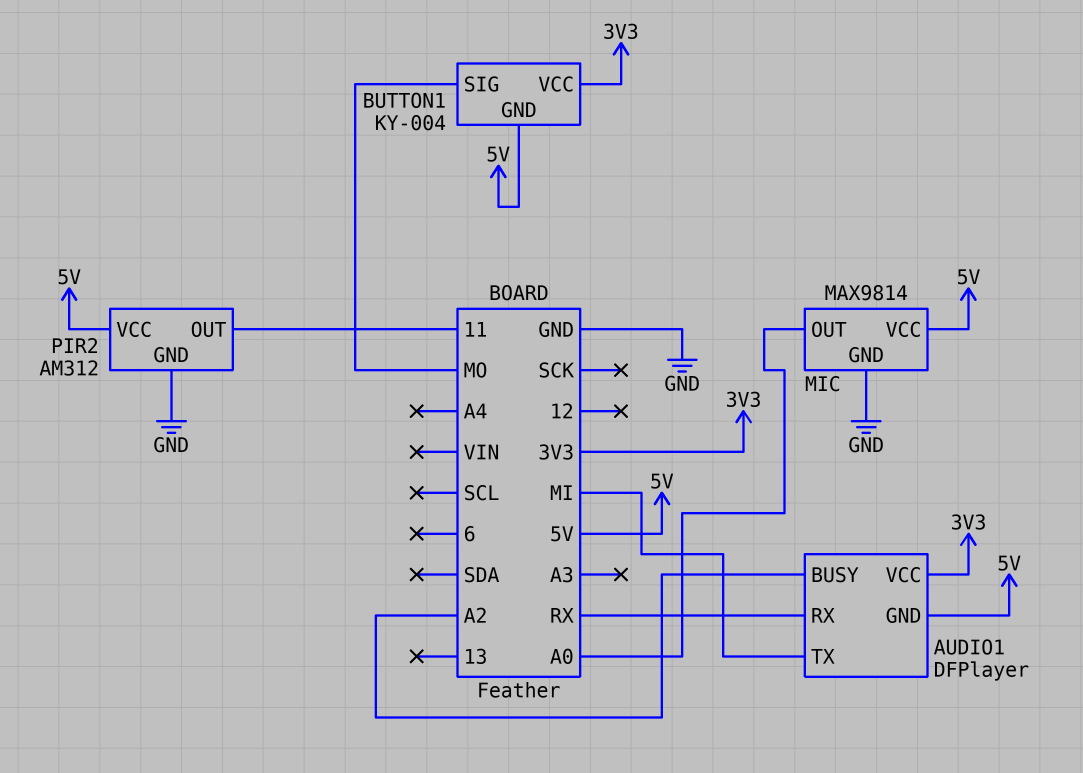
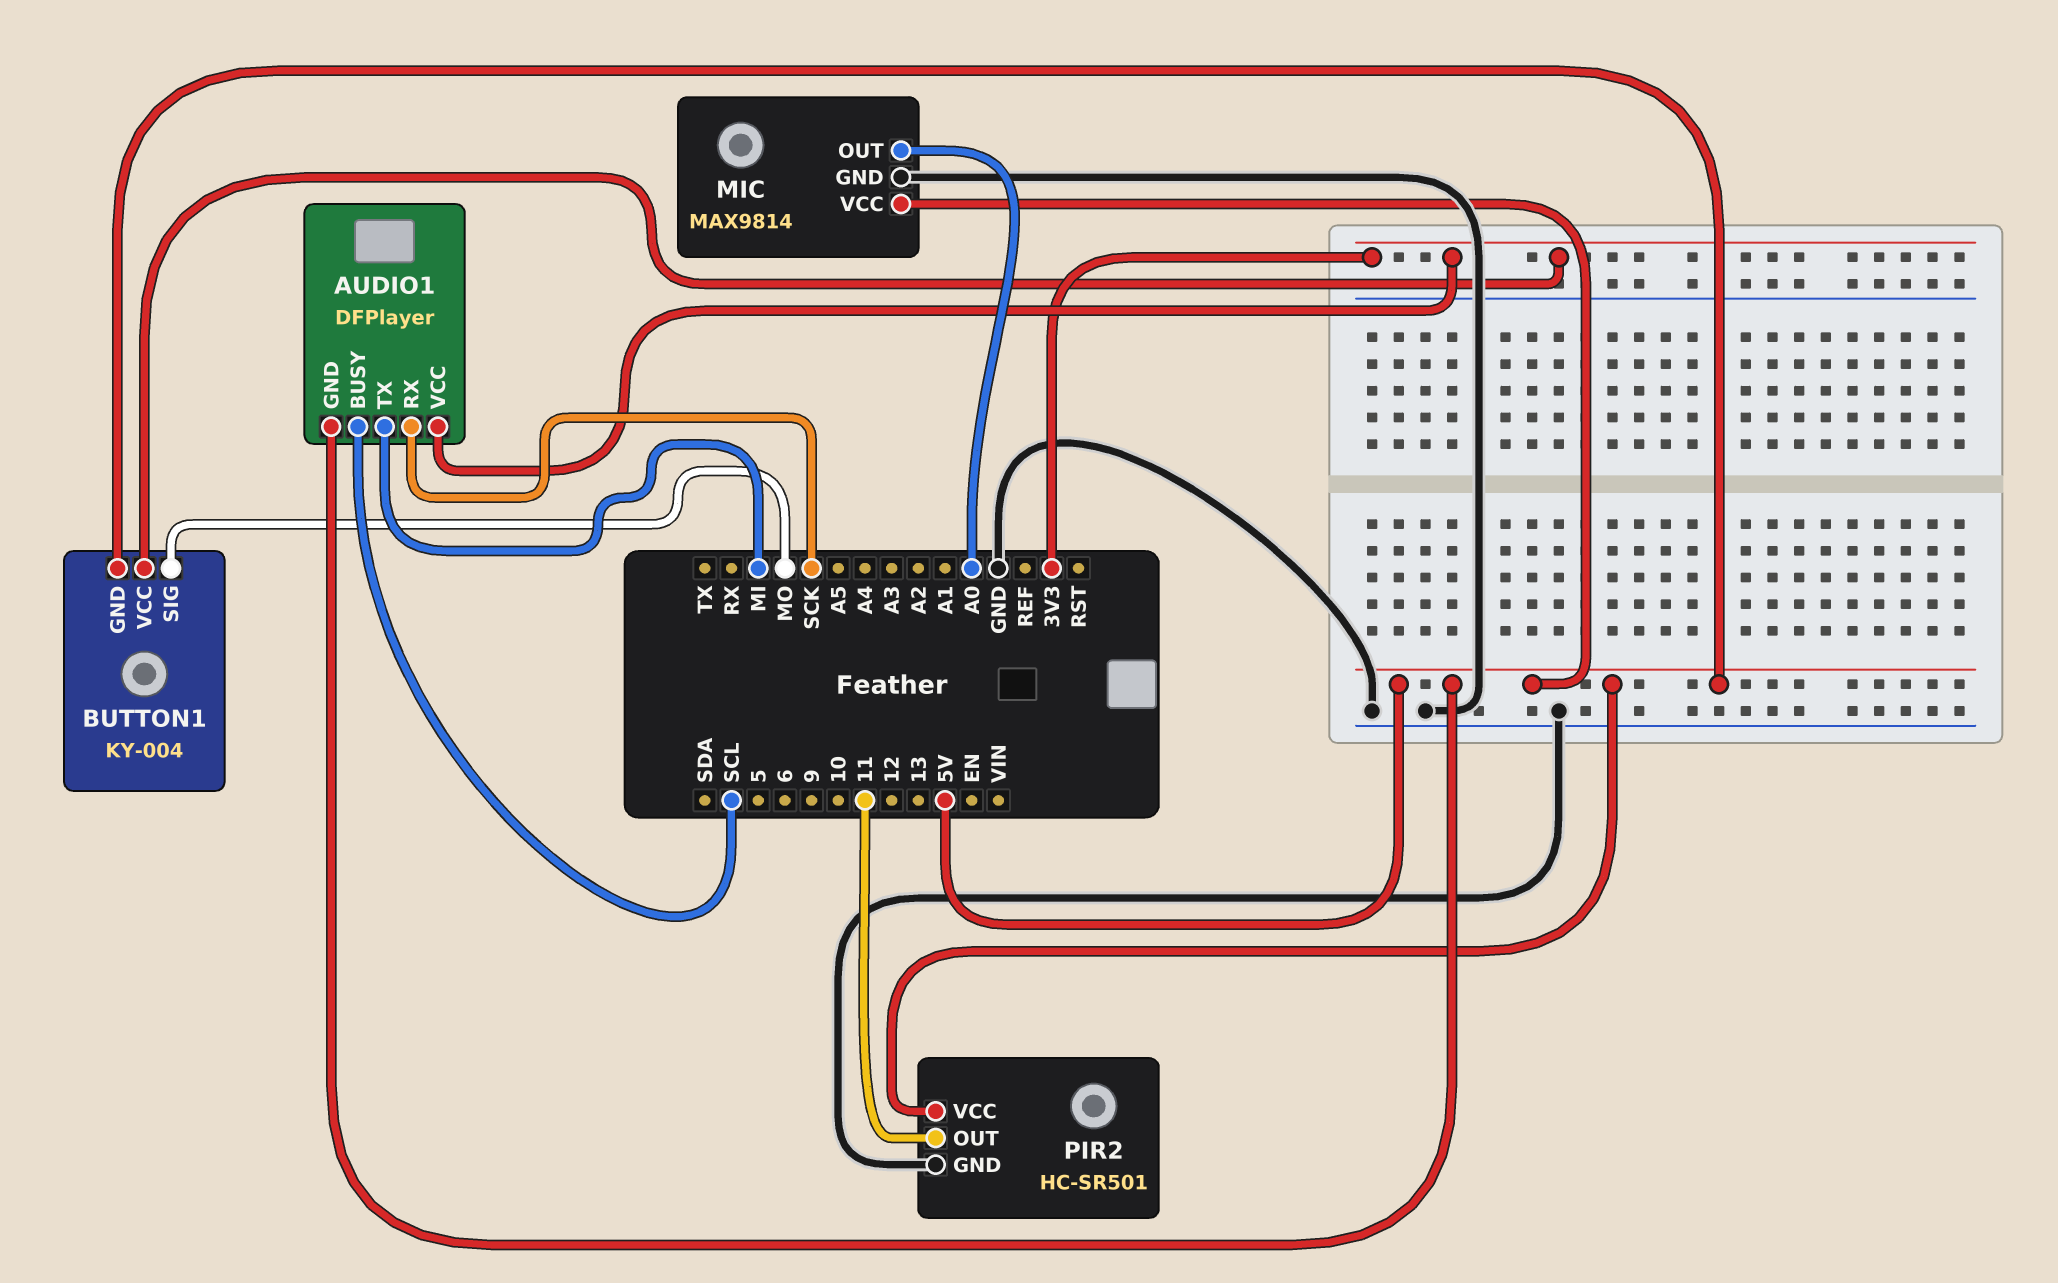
AUDIO1 pin BUSY: A2 -> SCL
AUDIO1 pin RX: RX -> SCK
PIR2: AM312 -> HC-SR501

